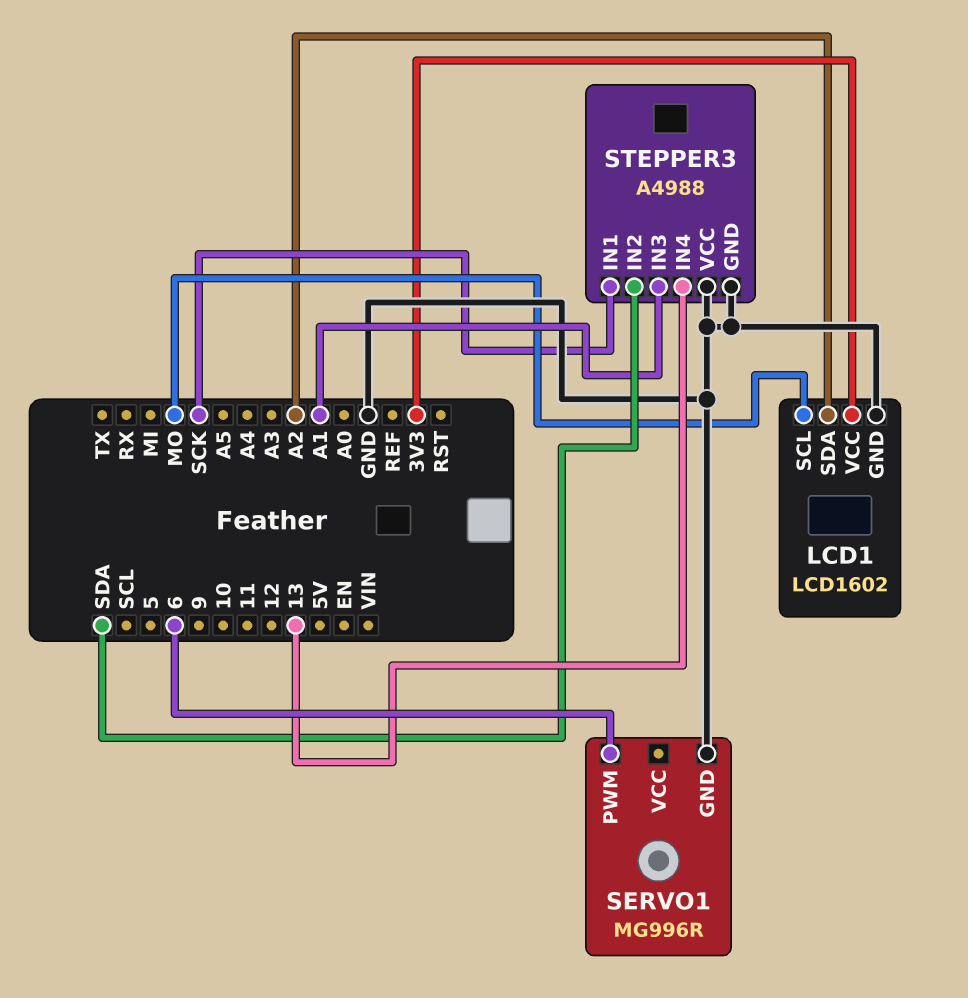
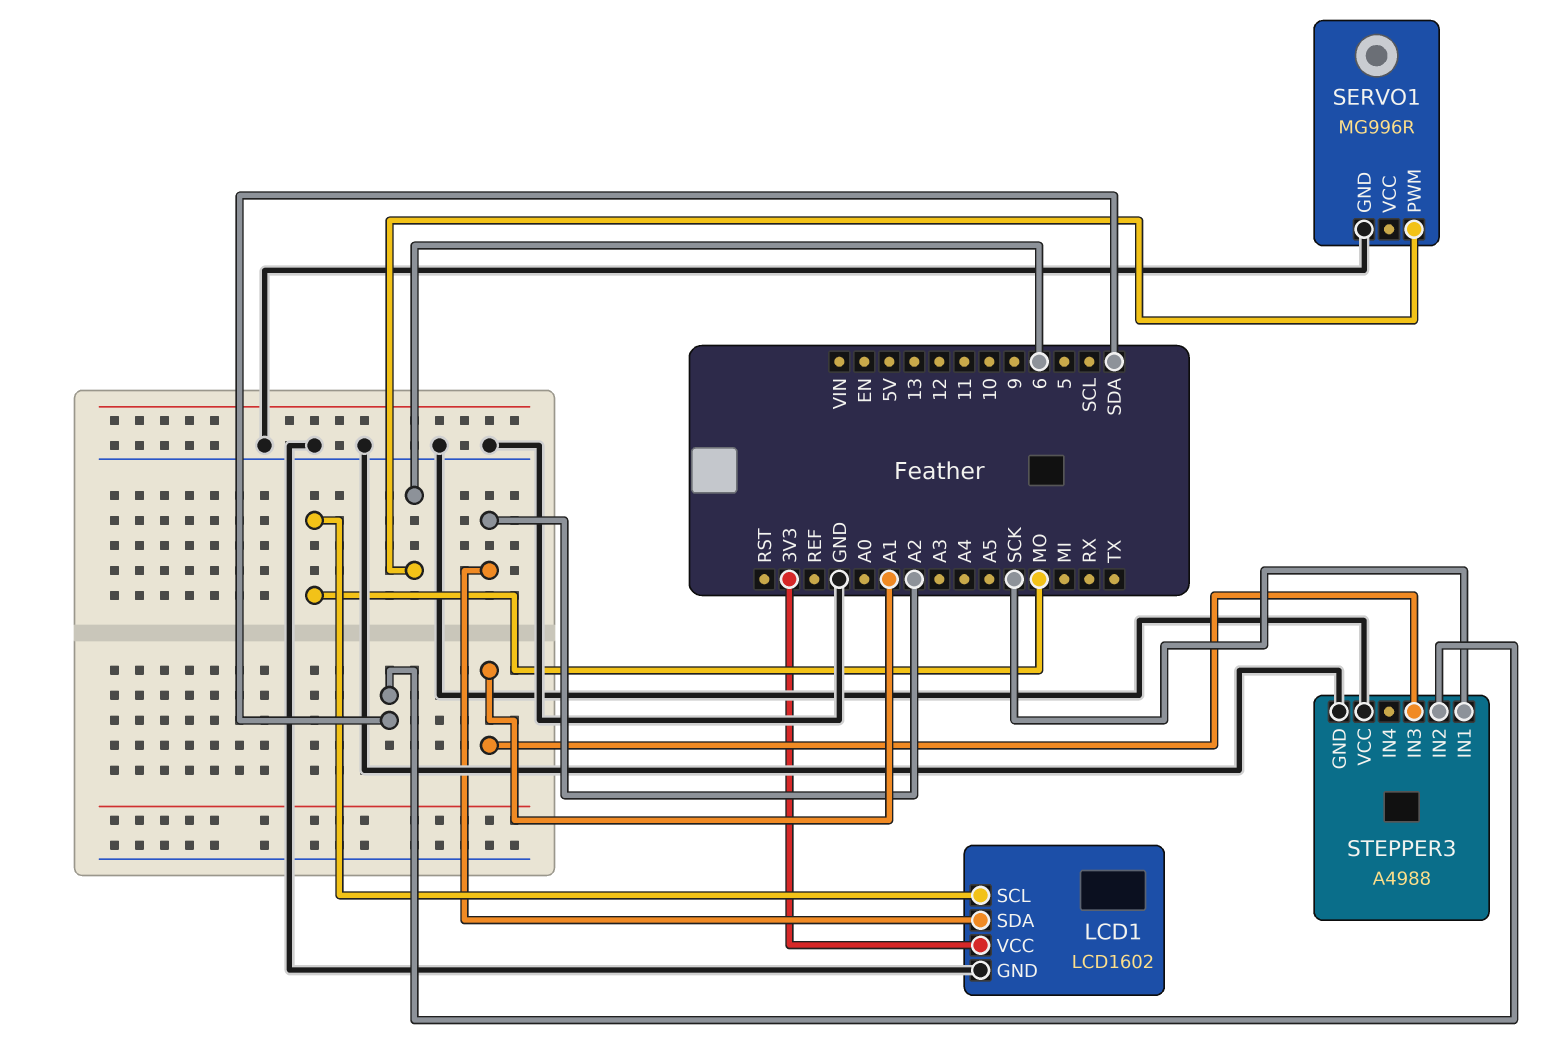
STEPPER3 pin IN4: 13 -> none

